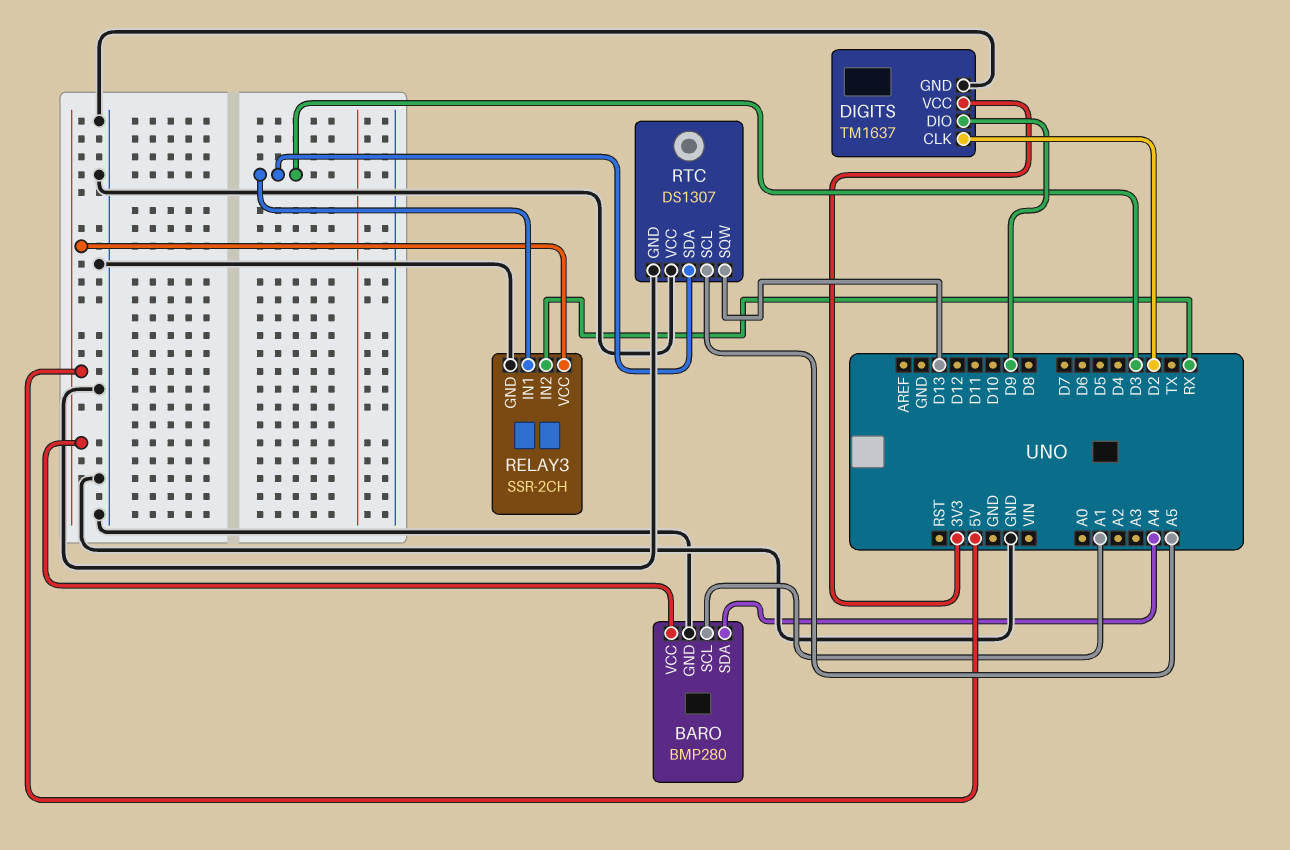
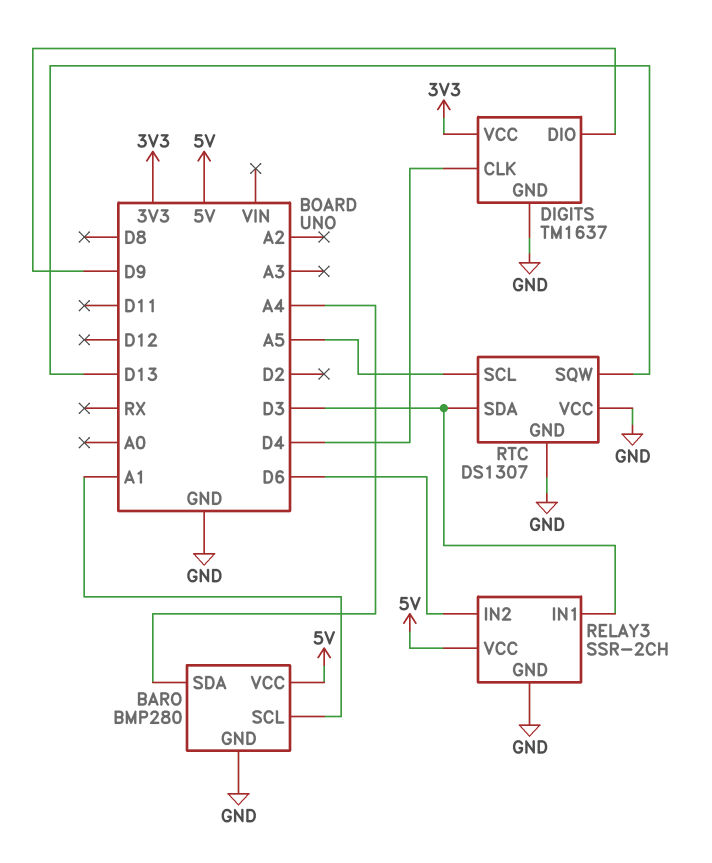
DIGITS pin CLK: D2 -> D4
RELAY3 pin IN2: RX -> D6

